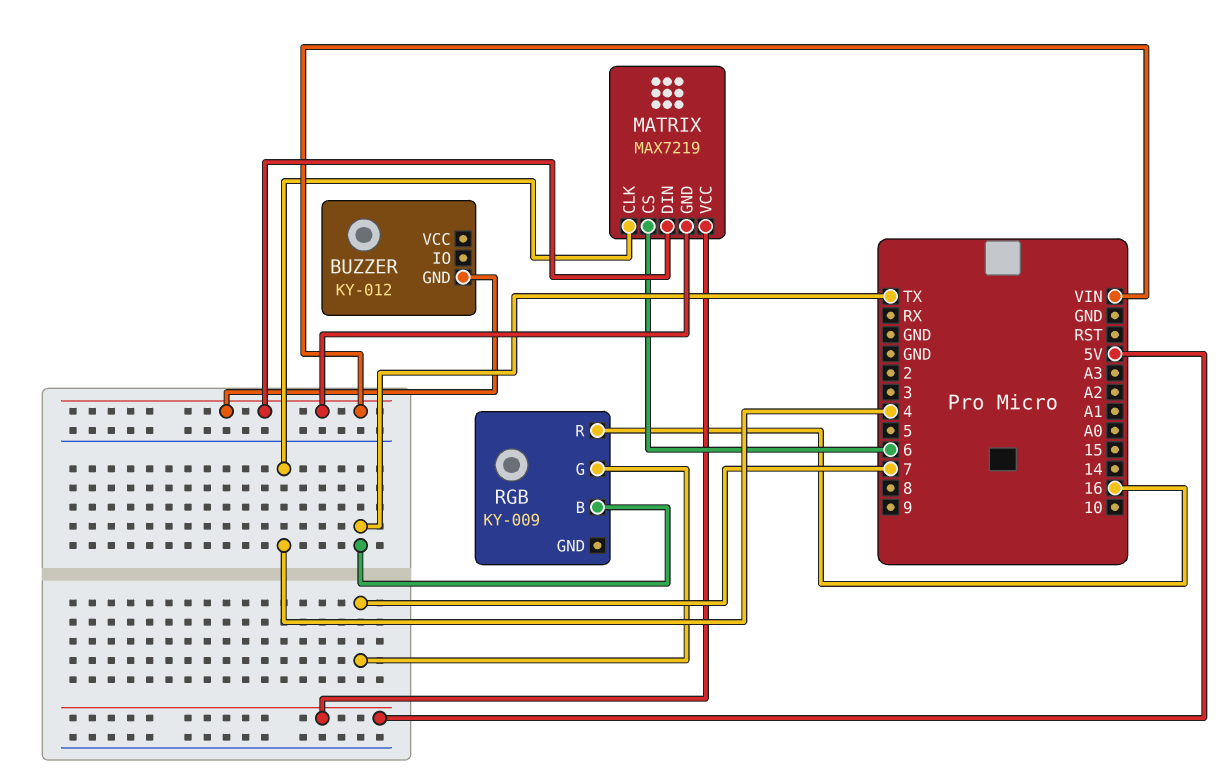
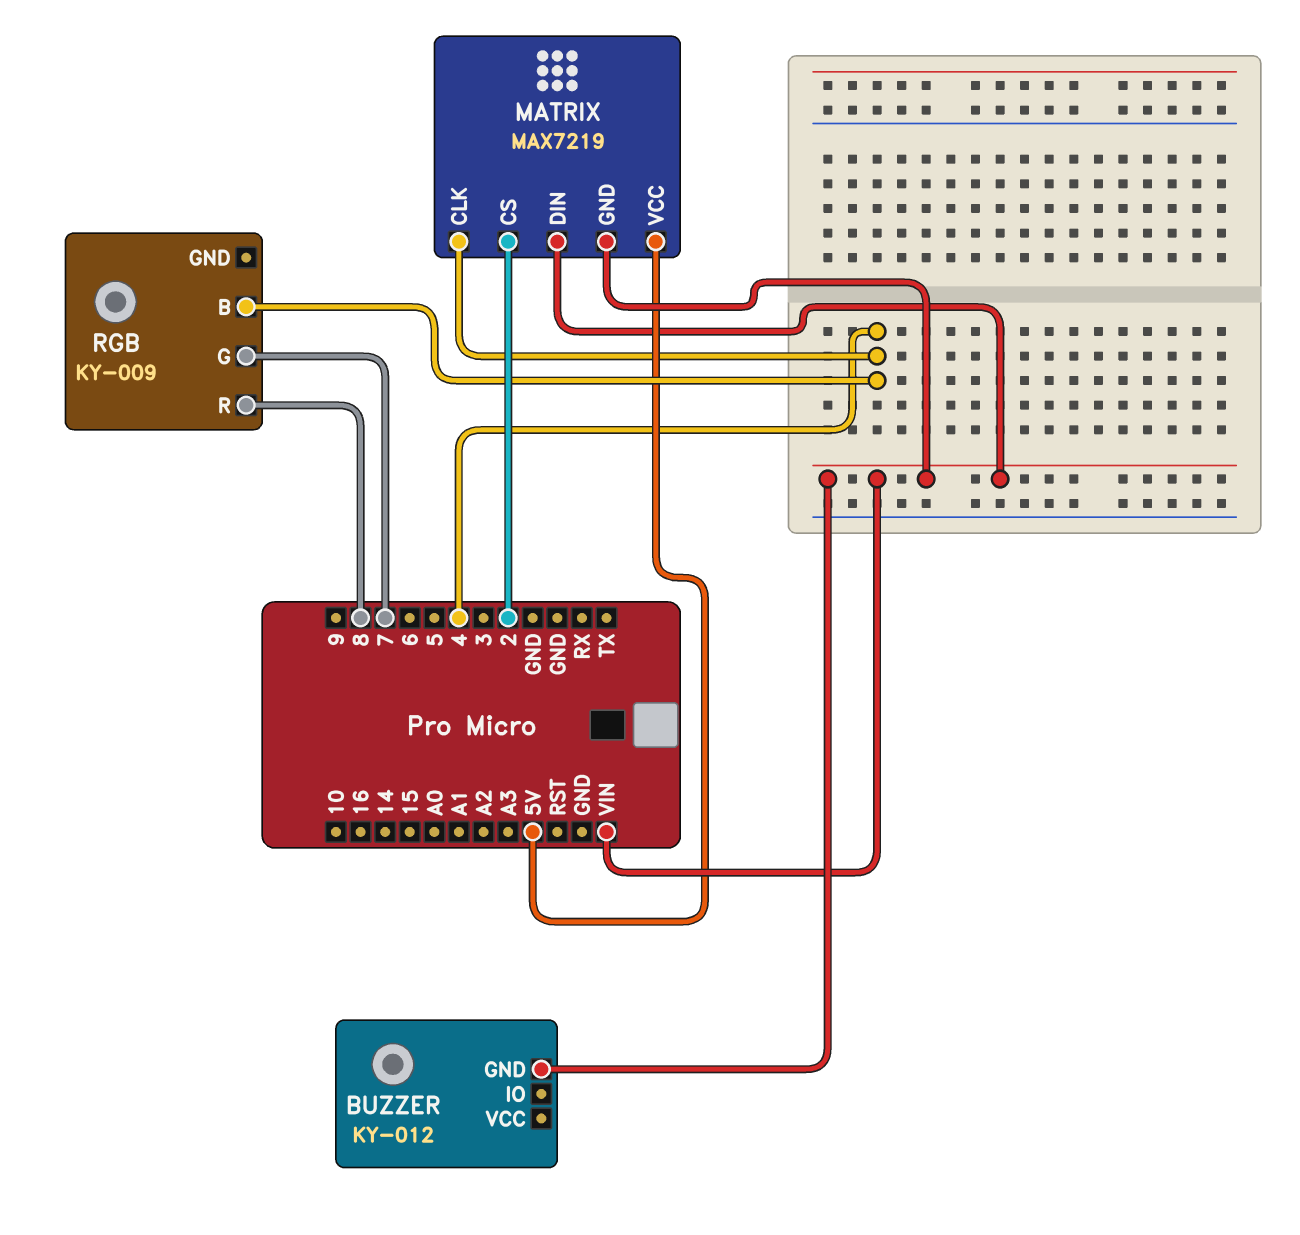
MATRIX pin CS: 6 -> 2
RGB pin B: TX -> 4
RGB pin R: 16 -> 8

